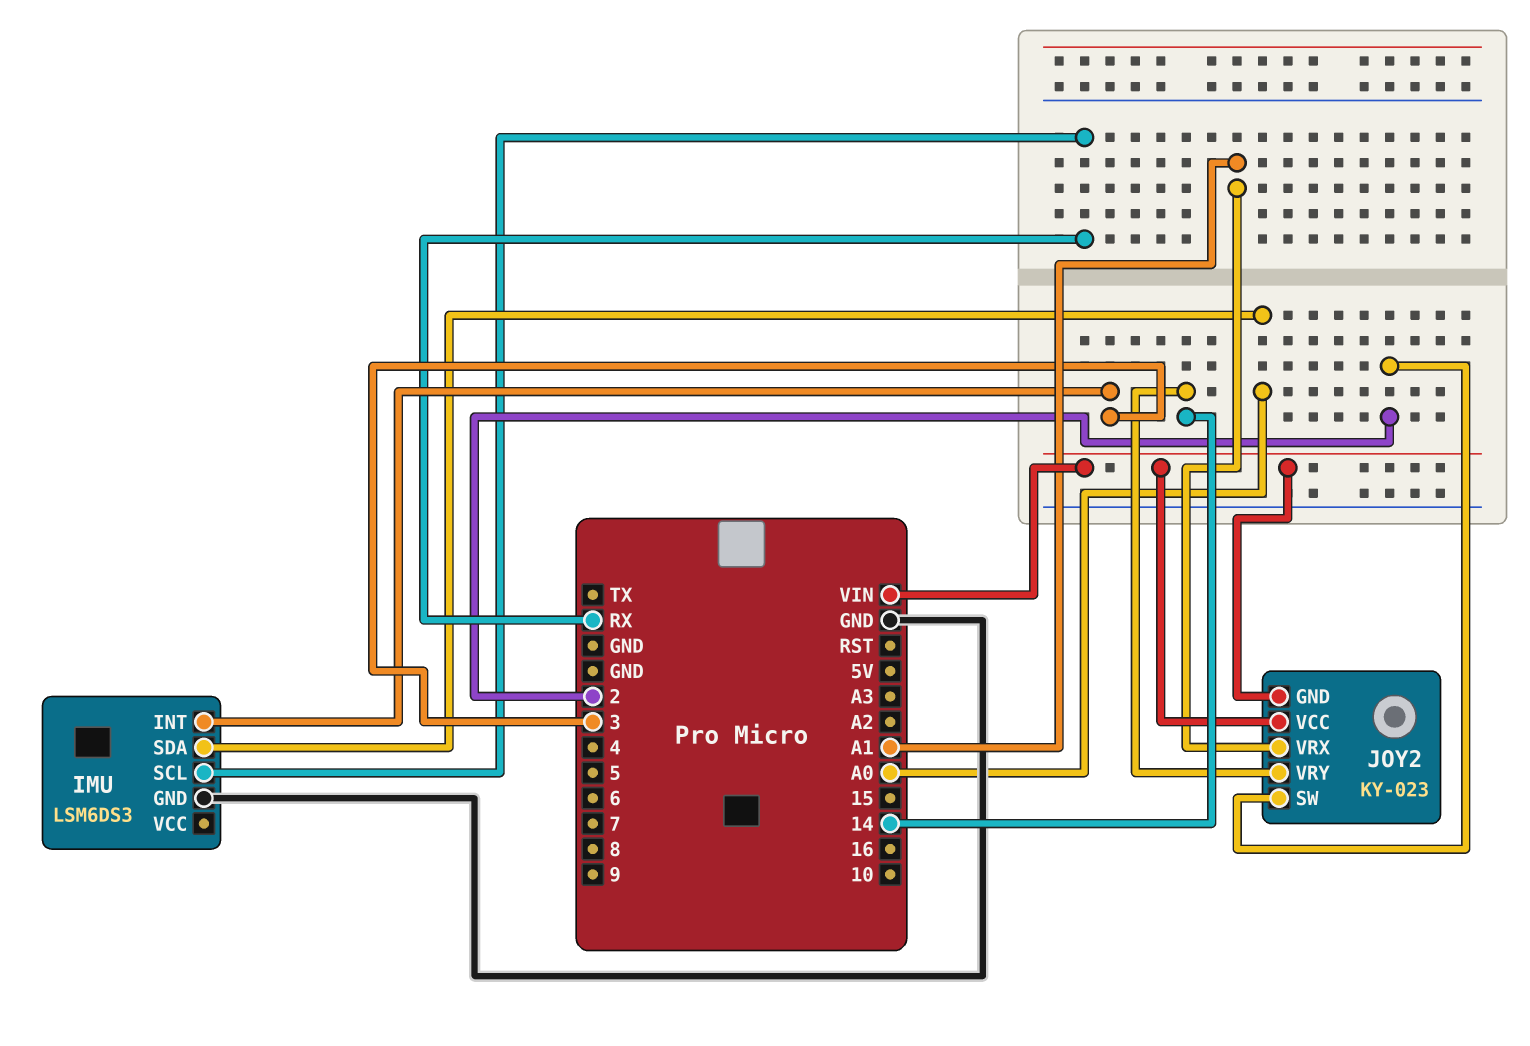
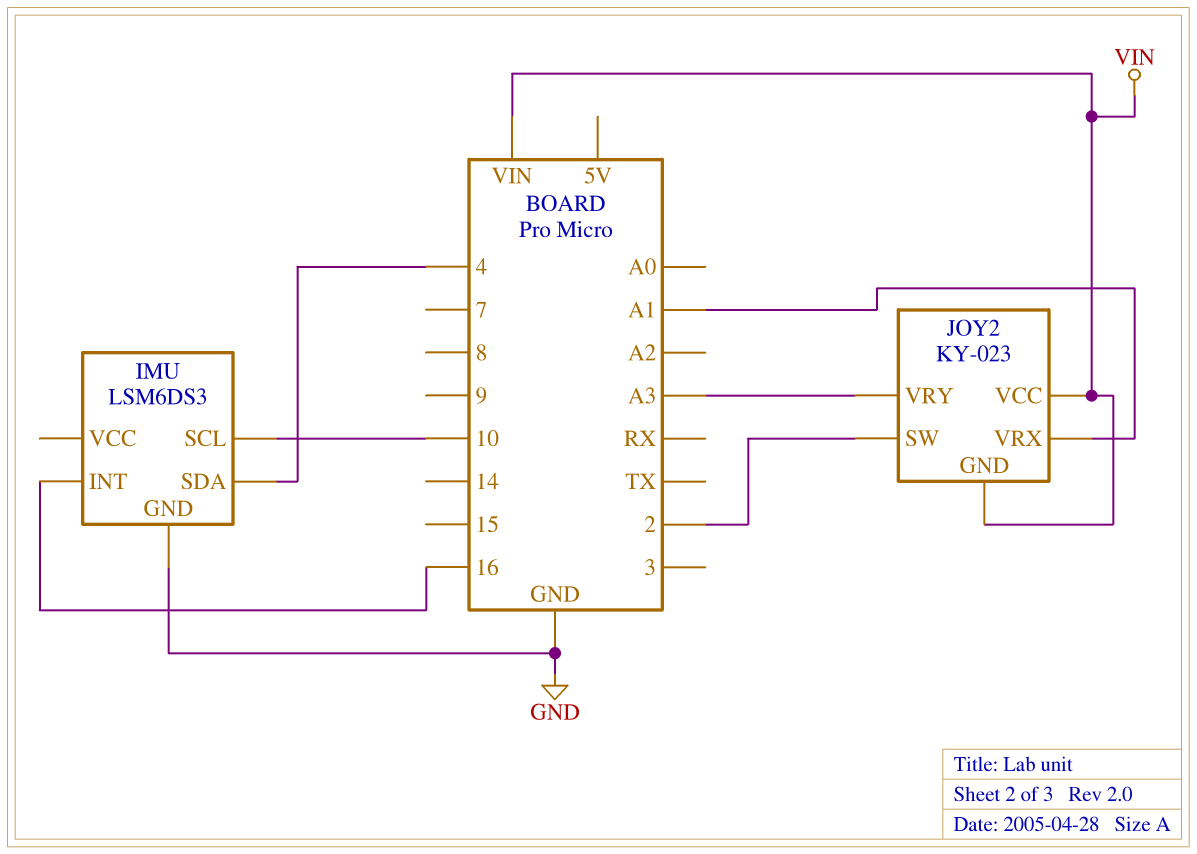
IMU pin INT: 3 -> 16
IMU pin SCL: RX -> 10
IMU pin SDA: A0 -> 4
JOY2 pin VRY: 14 -> A3

